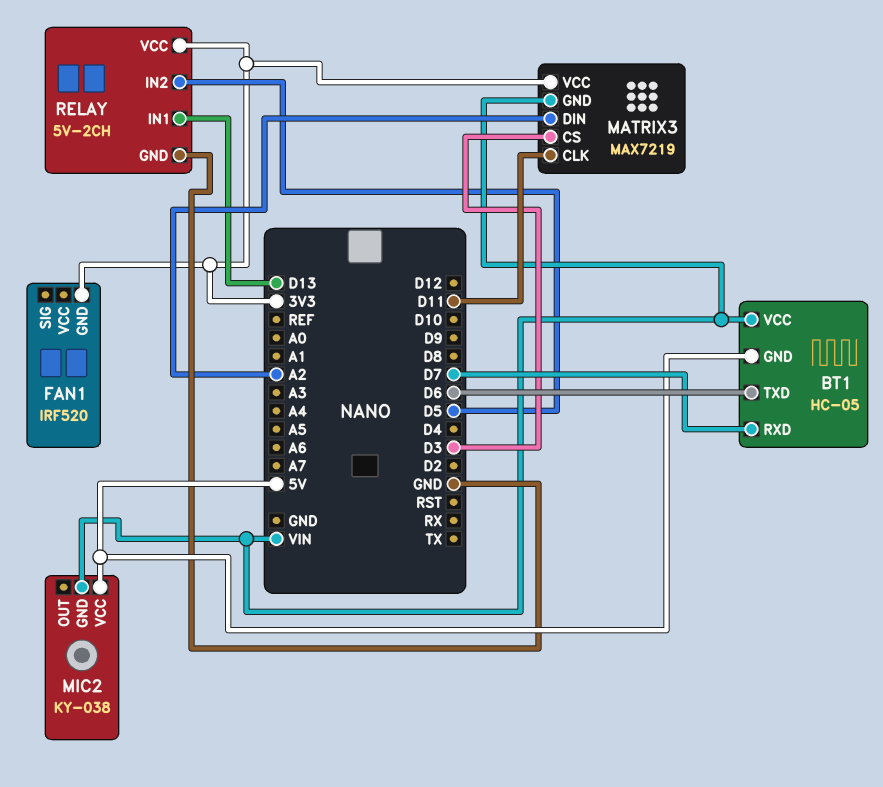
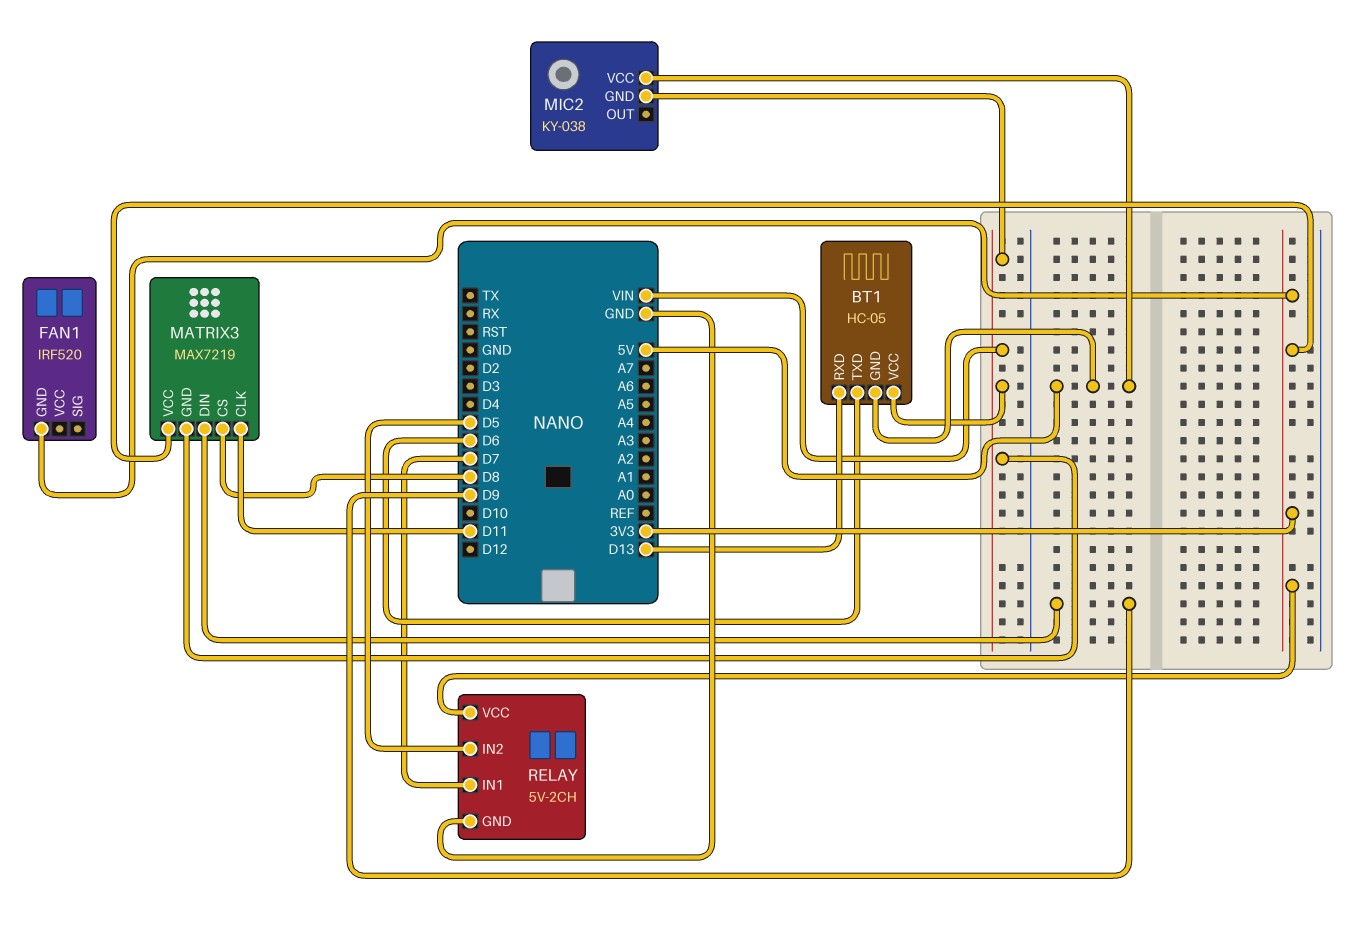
BT1 pin RXD: D7 -> D13
MATRIX3 pin CS: D3 -> D8
MATRIX3 pin DIN: A2 -> D9
RELAY pin IN1: D13 -> D7

